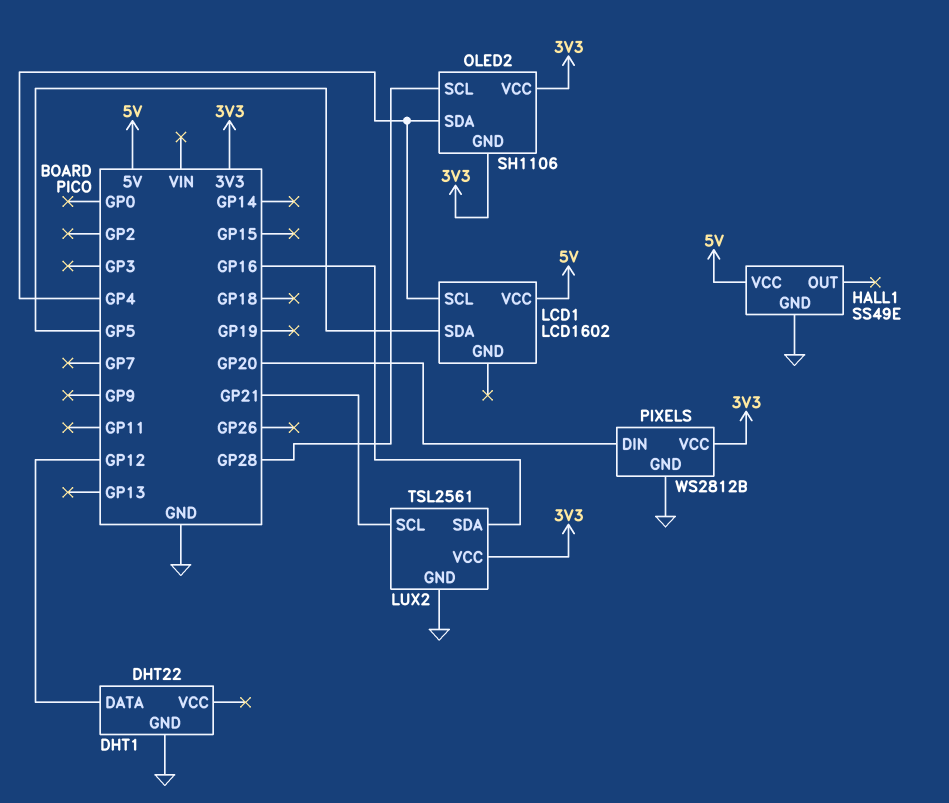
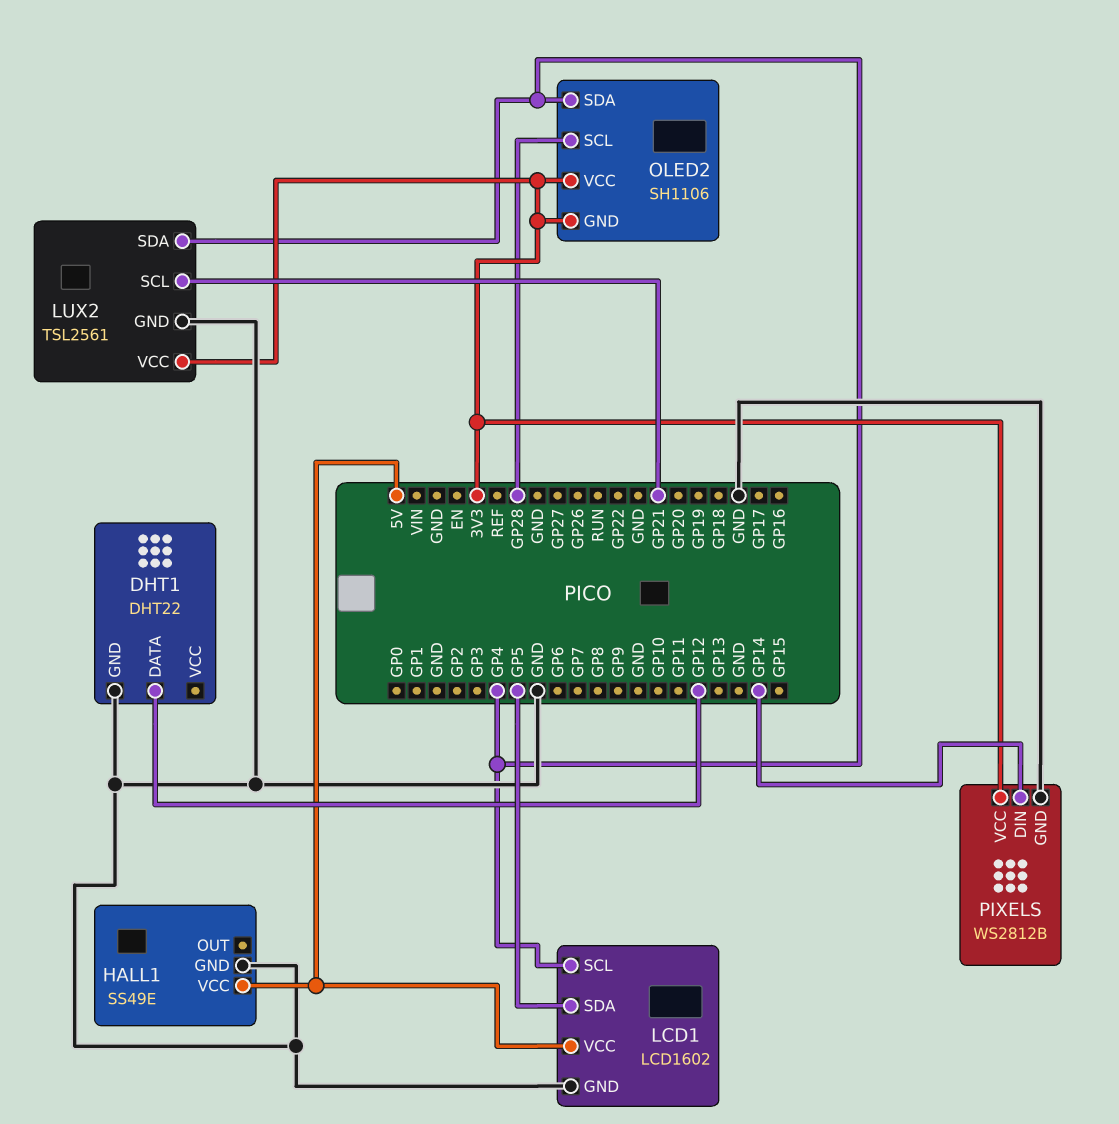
LCD1 pin GND: none -> GND
LUX2 pin SDA: GP16 -> GP4
PIXELS pin DIN: GP20 -> GP14

